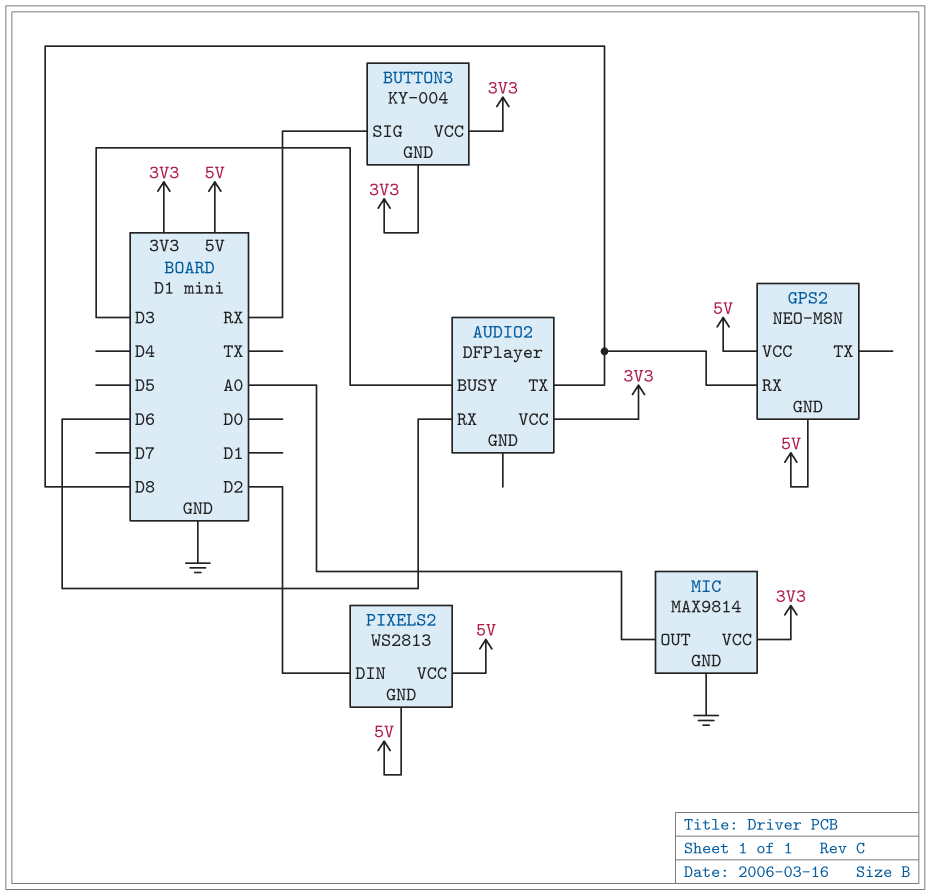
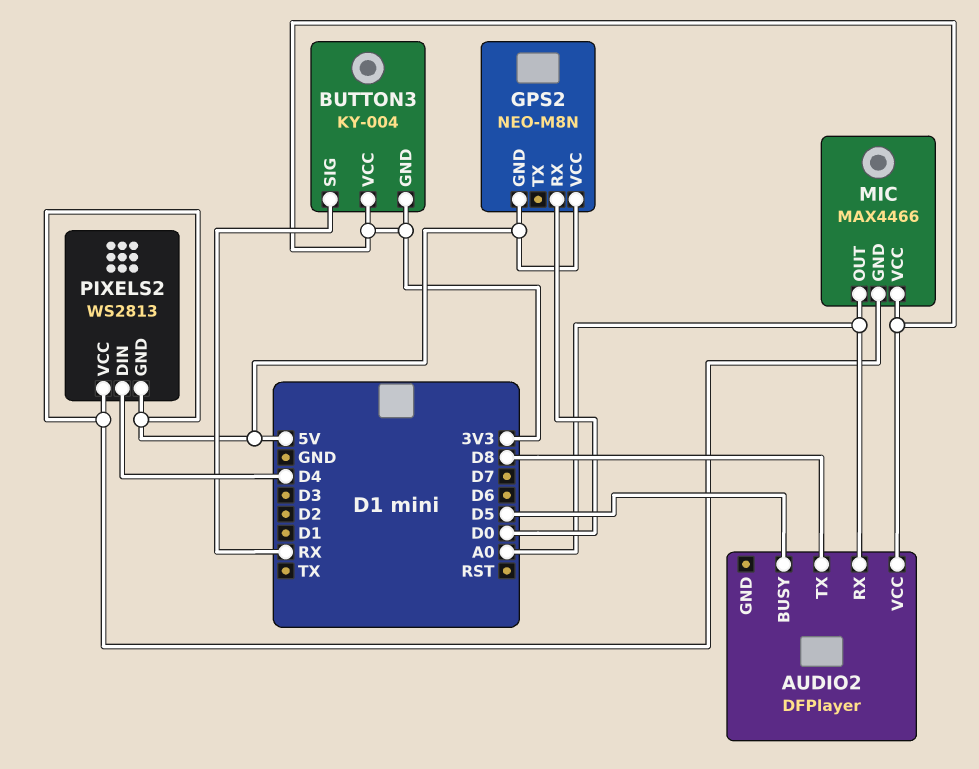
AUDIO2 pin BUSY: D3 -> D5
AUDIO2 pin RX: D6 -> A0
GPS2 pin RX: D8 -> D0
MIC: MAX9814 -> MAX4466
MIC pin GND: GND -> 5V
PIXELS2 pin DIN: D2 -> D4

